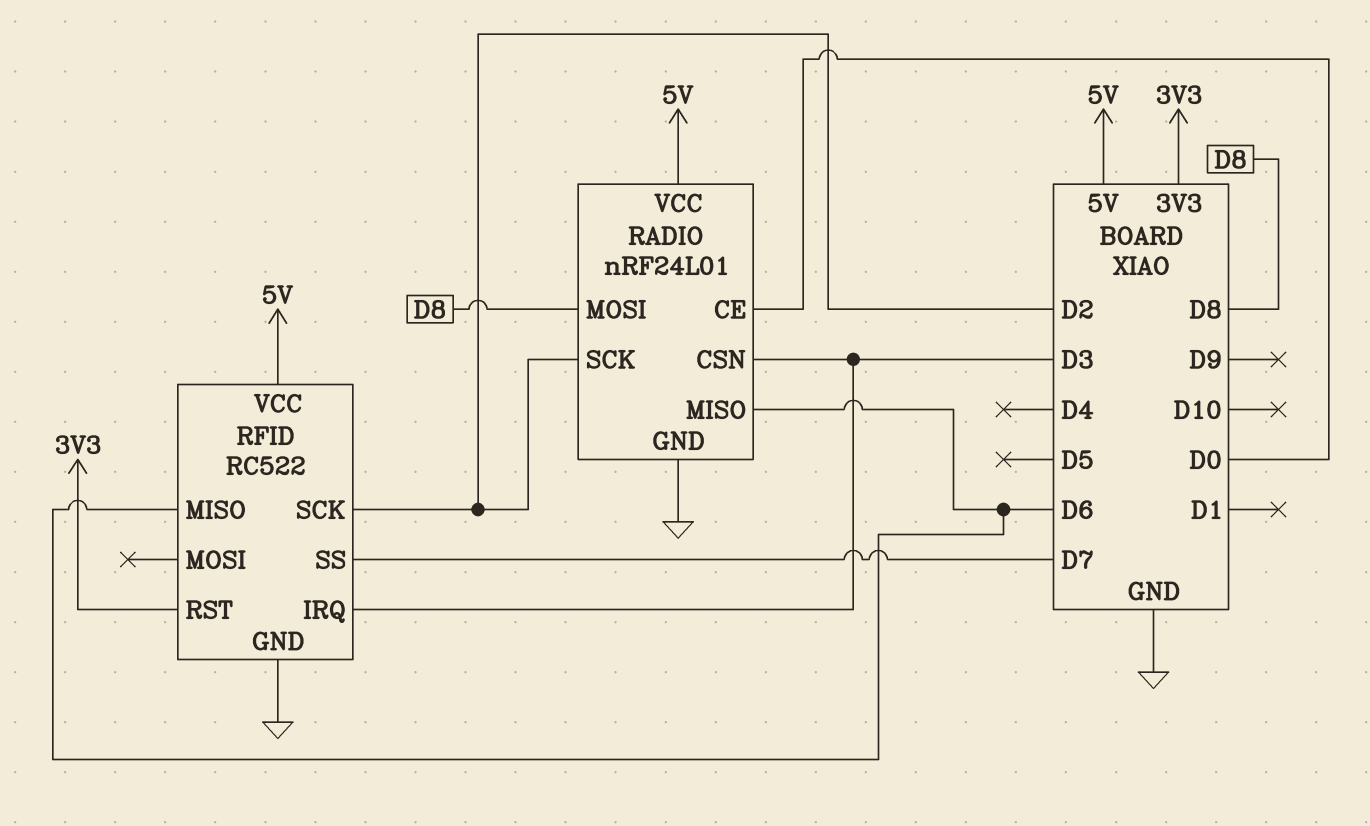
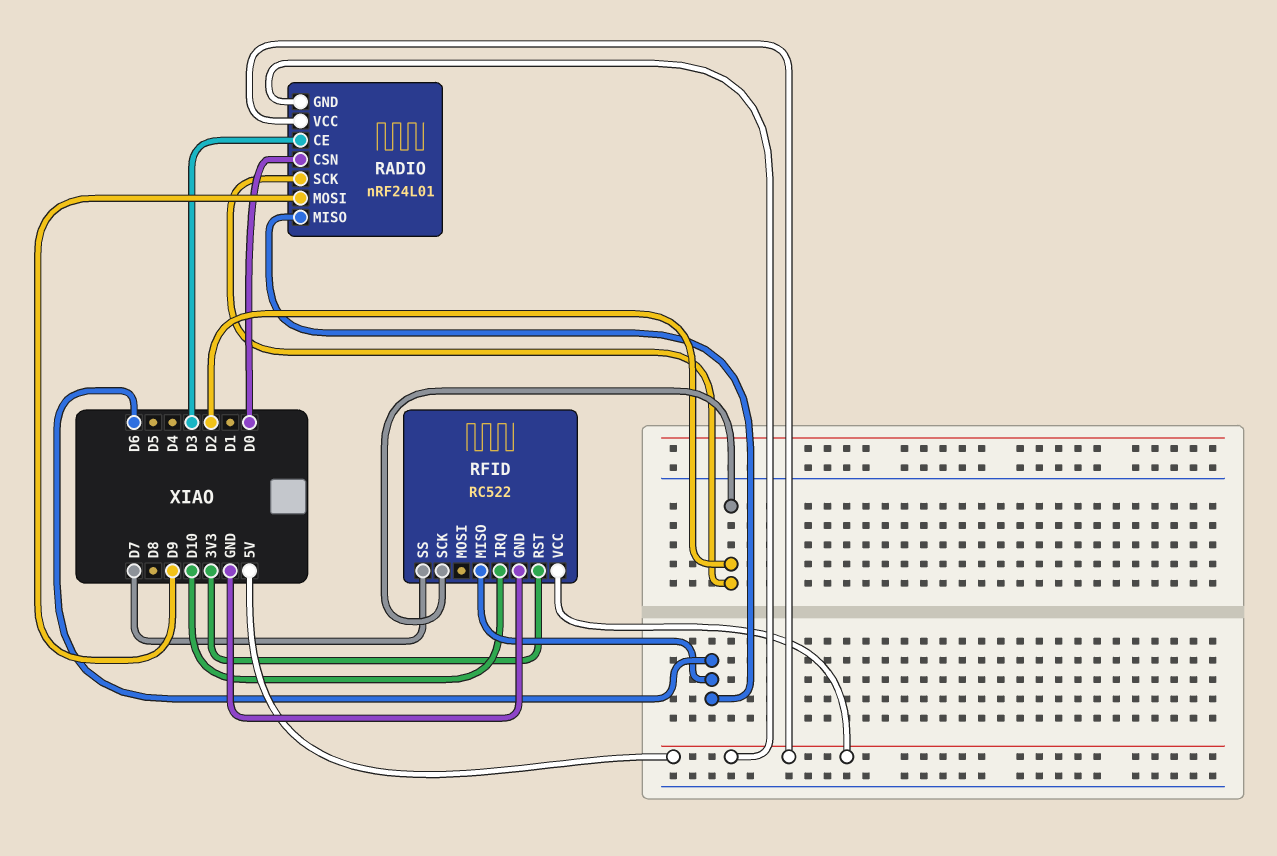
RADIO pin CE: D0 -> D3
RADIO pin CSN: D3 -> D0
RADIO pin GND: GND -> 5V
RADIO pin MOSI: D8 -> D9
RFID pin IRQ: D3 -> D10

